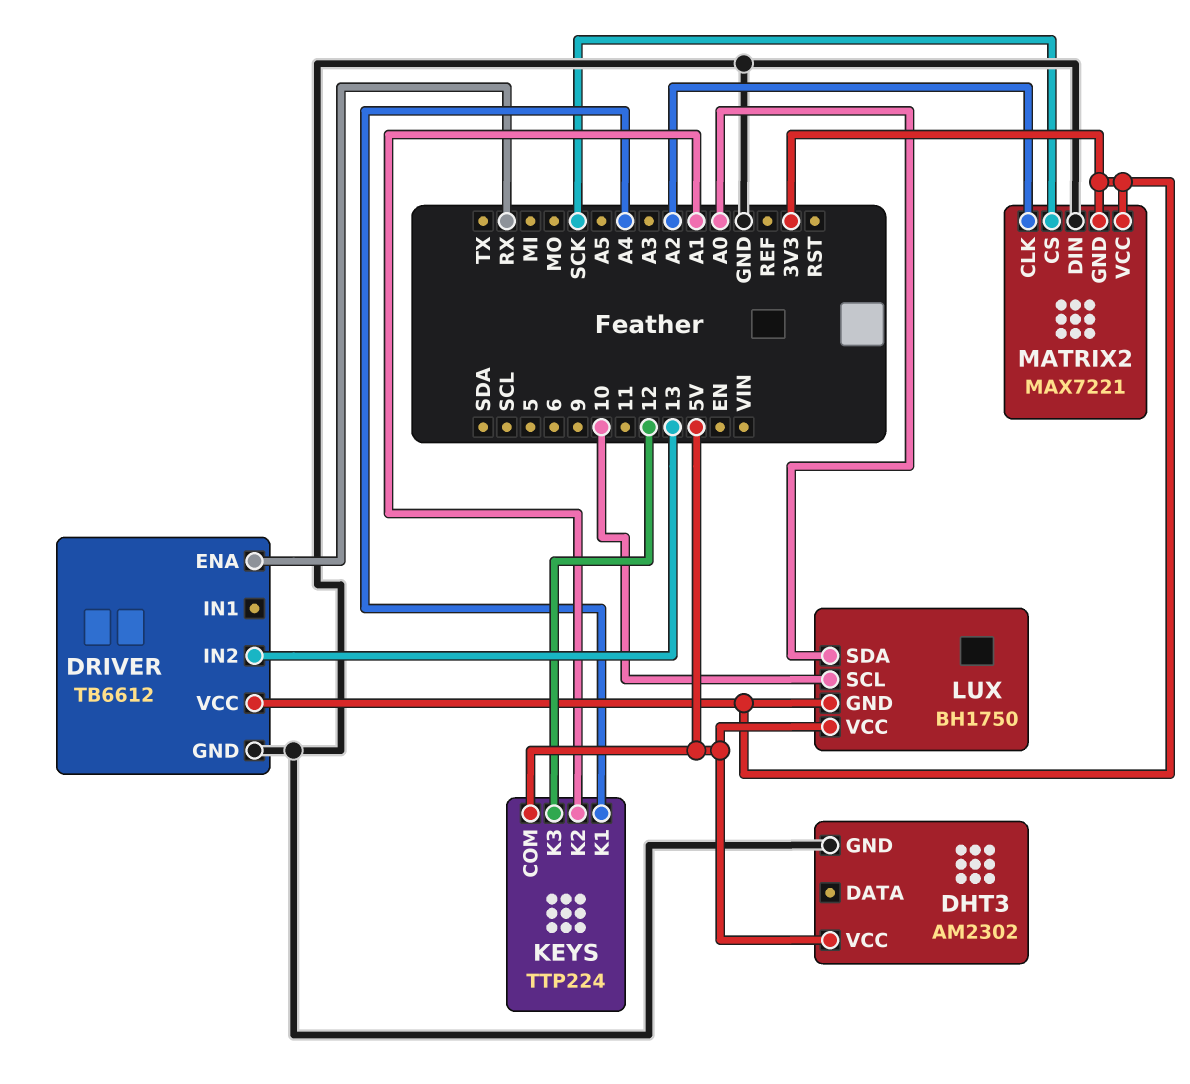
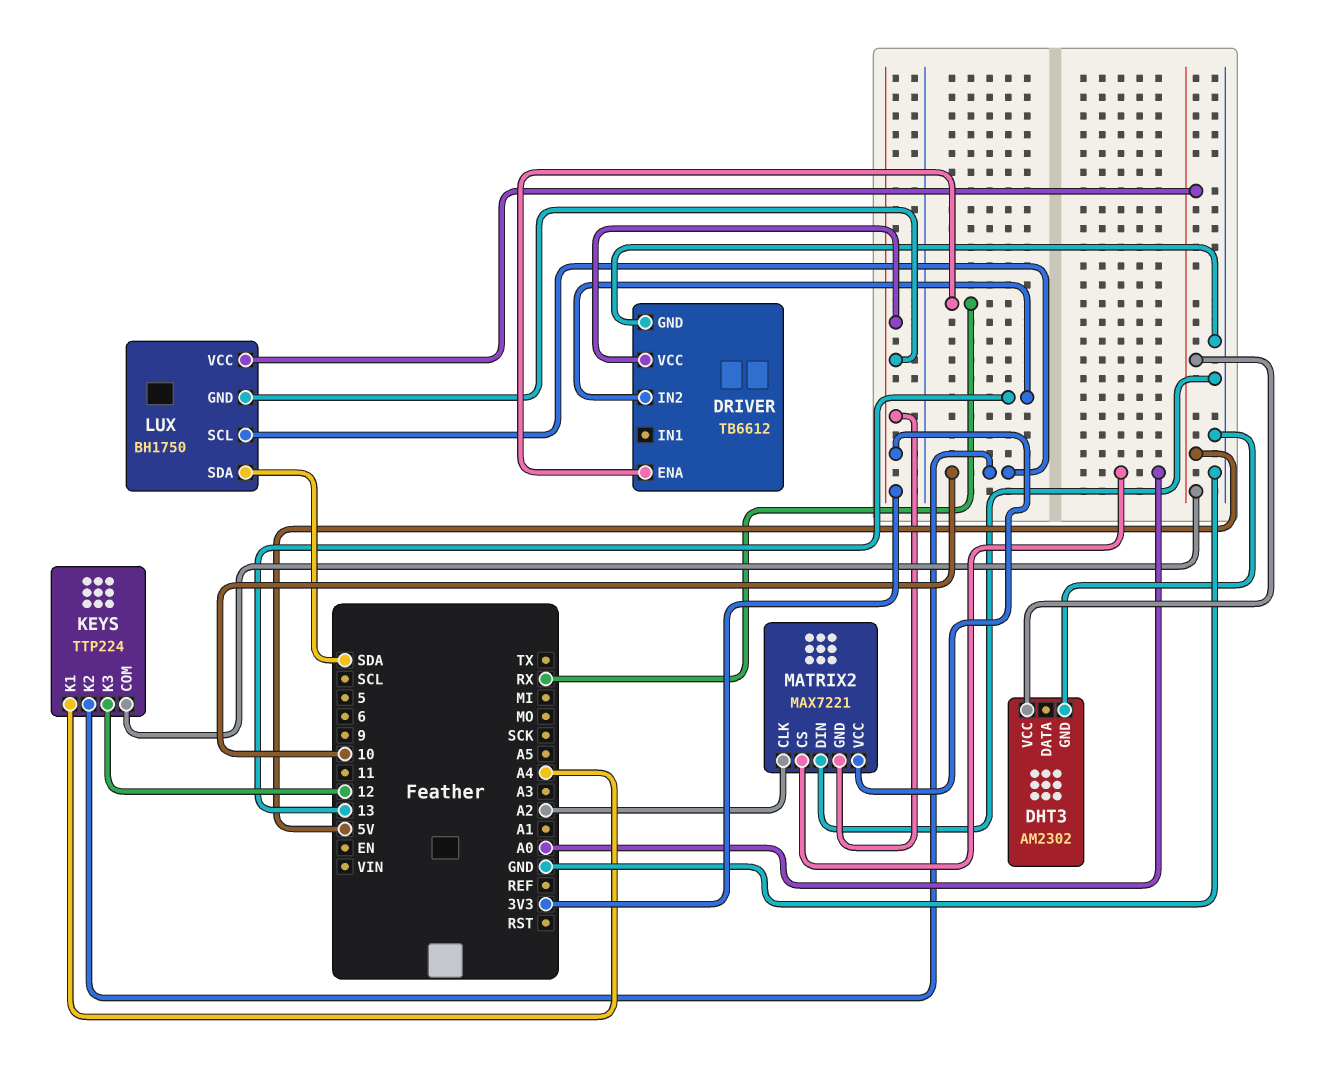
KEYS pin K2: A1 -> 10
LUX pin SDA: A0 -> SDA
MATRIX2 pin CS: SCK -> A0

